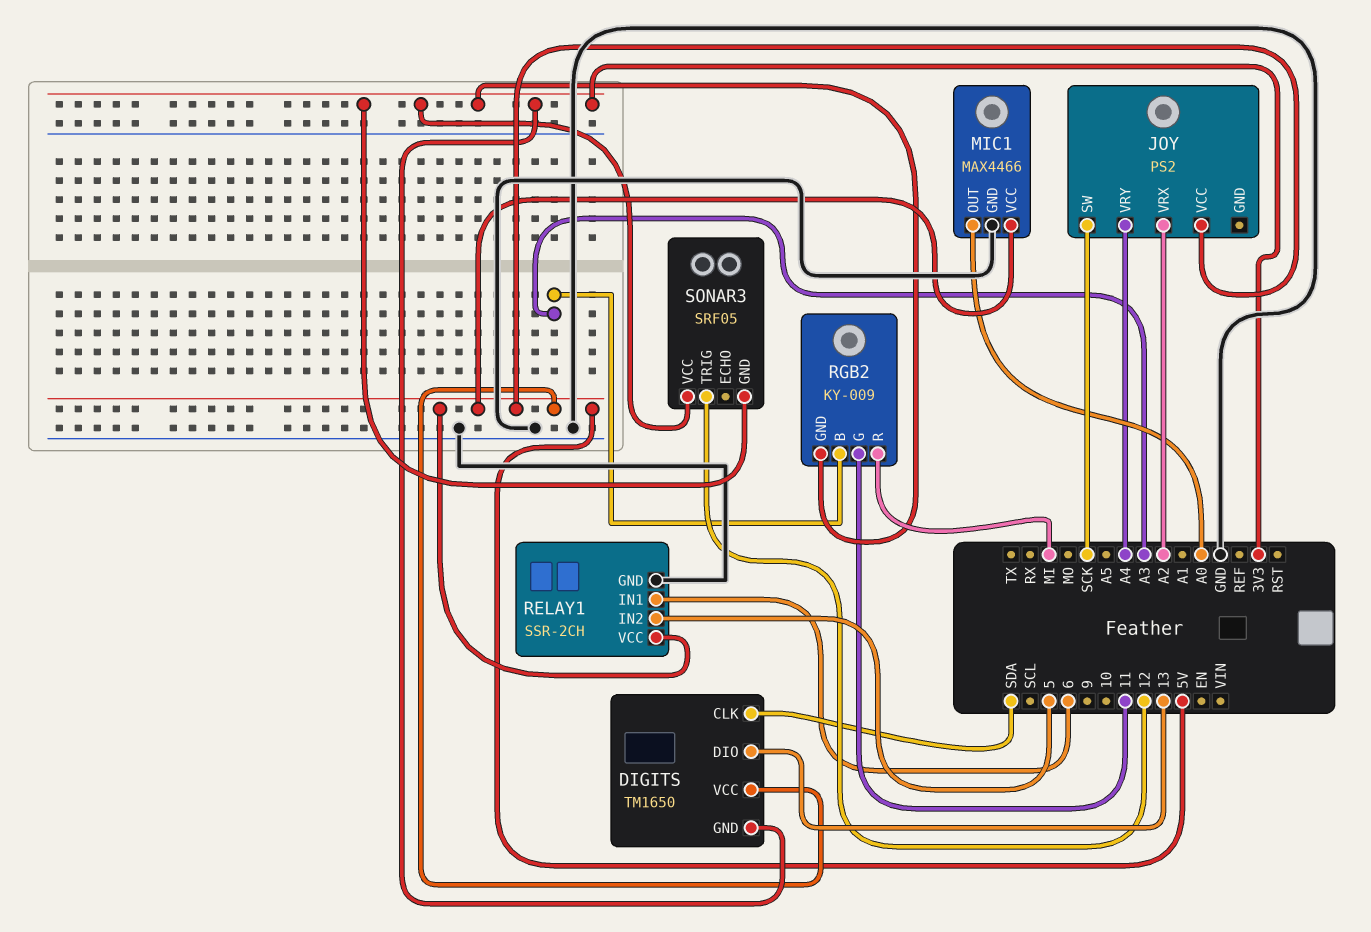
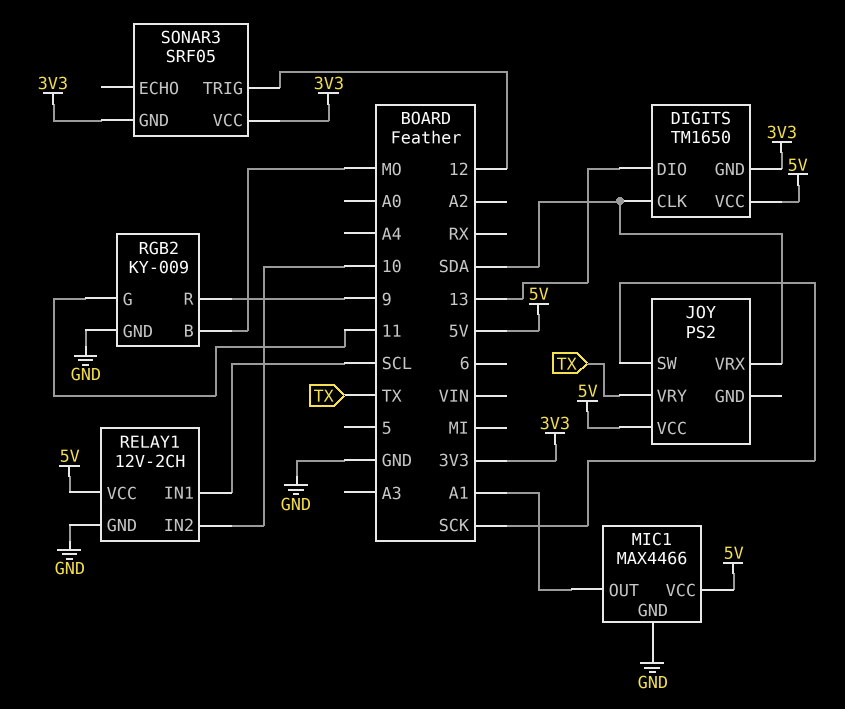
JOY pin VRX: A2 -> SDA
JOY pin VRY: A4 -> TX
MIC1 pin OUT: A0 -> A1
RELAY1: SSR-2CH -> 12V-2CH
RELAY1 pin IN1: 6 -> SCL
RELAY1 pin IN2: 5 -> 10
RGB2 pin B: A3 -> MO
RGB2 pin GND: 3V3 -> GND
RGB2 pin R: MI -> 9

